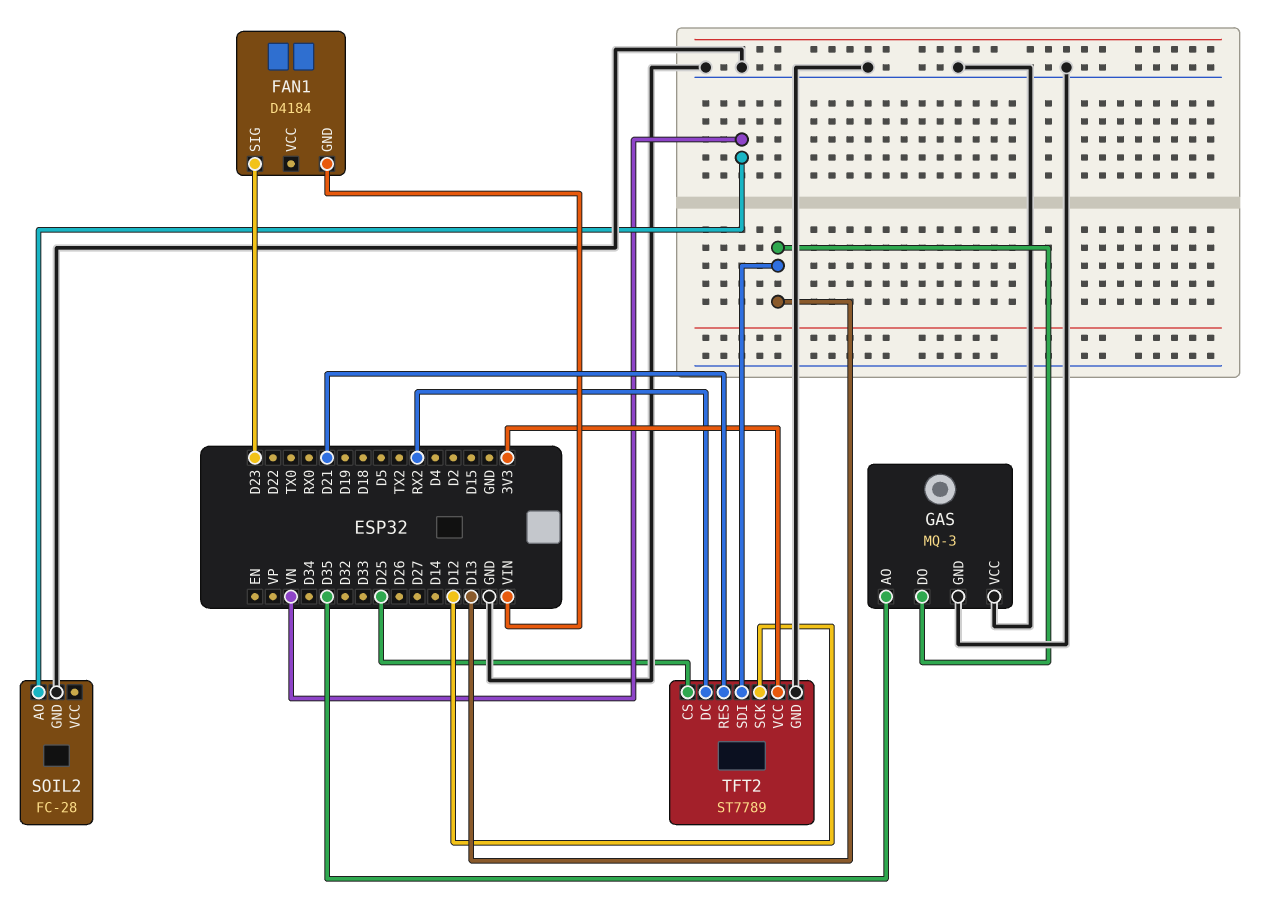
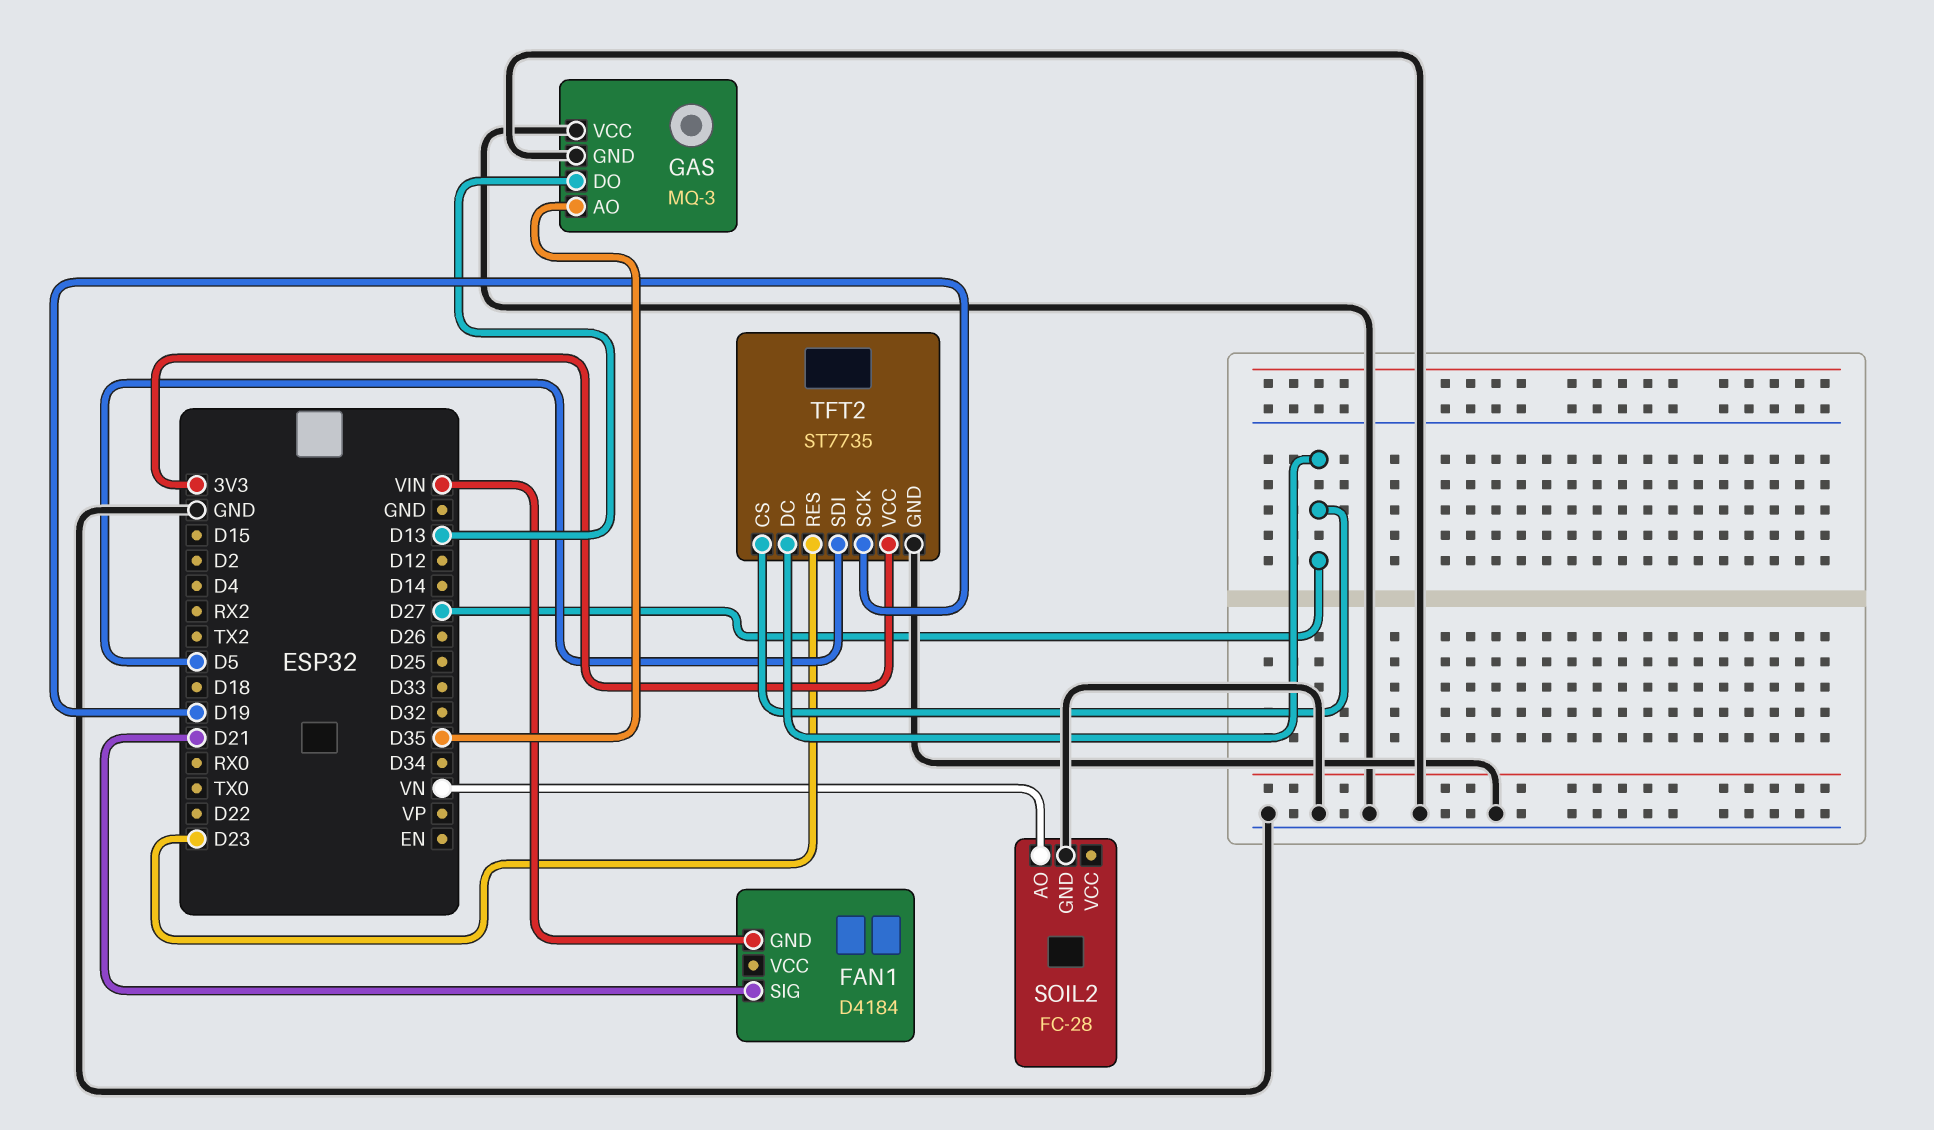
FAN1 pin SIG: D23 -> D21
TFT2: ST7789 -> ST7735
TFT2 pin CS: D25 -> D27
TFT2 pin DC: RX2 -> D27
TFT2 pin RES: D21 -> D23
TFT2 pin SCK: D12 -> D19
TFT2 pin SDI: D13 -> D5

